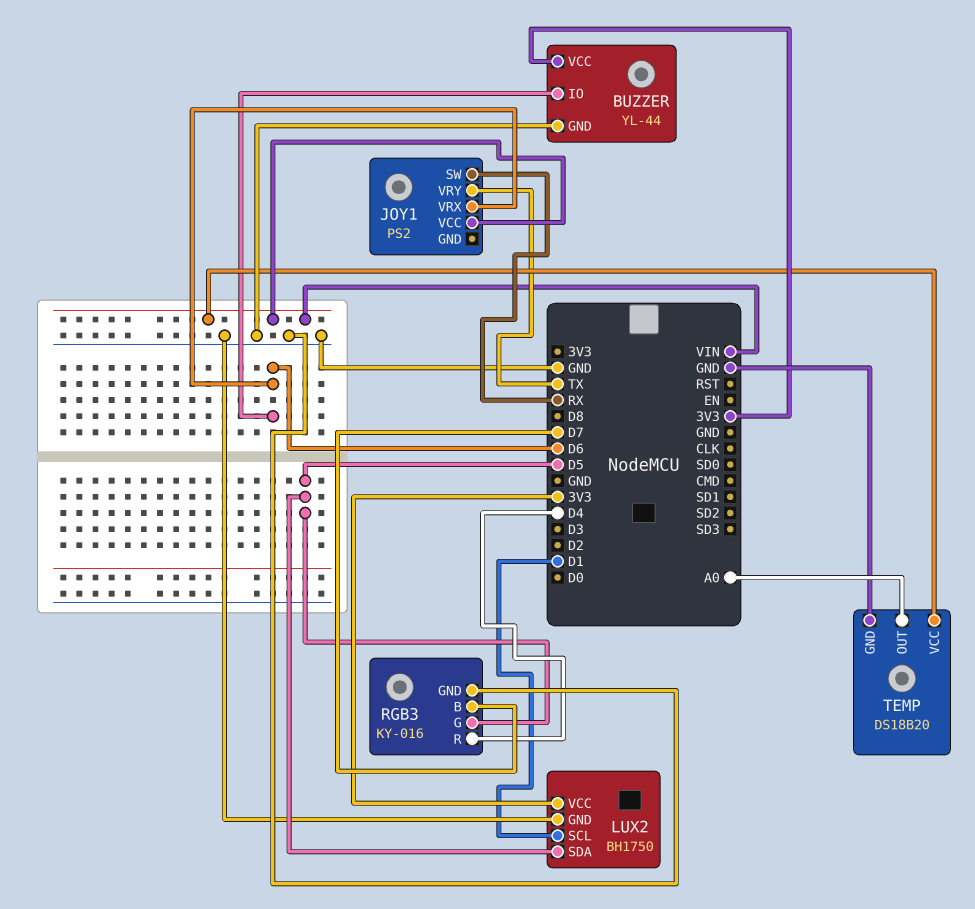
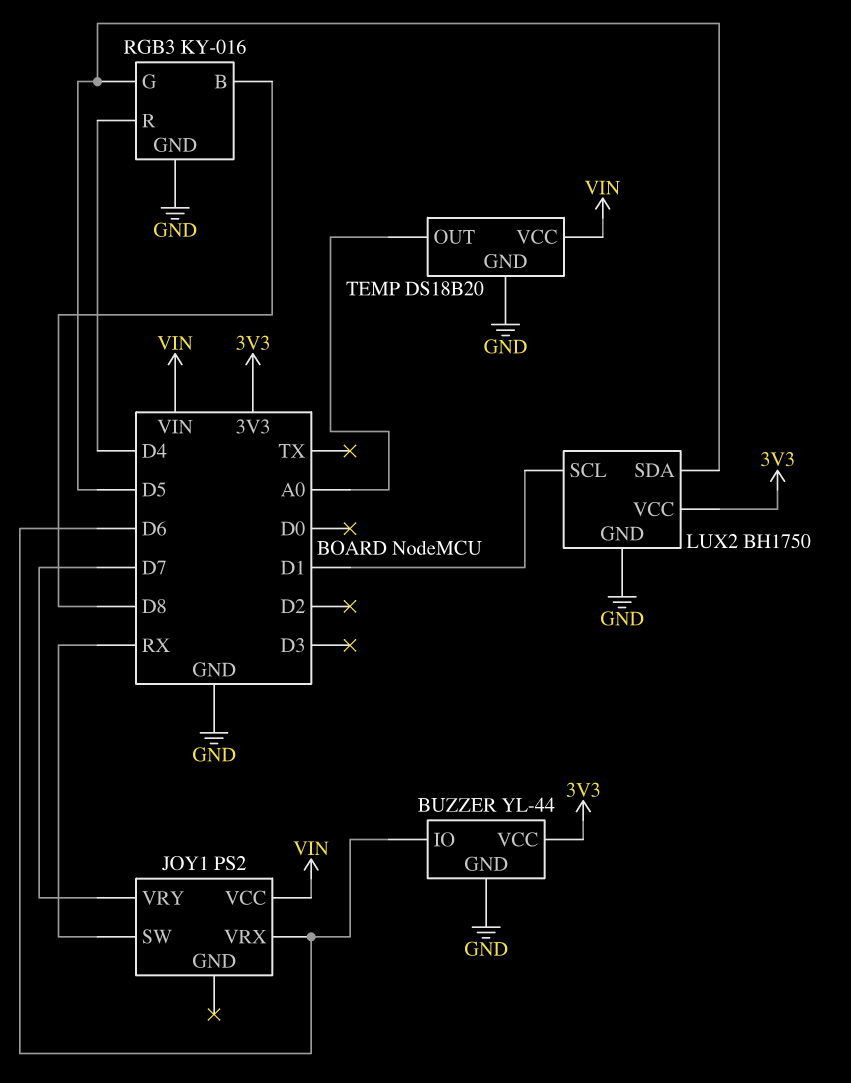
JOY1 pin VRY: TX -> D7
RGB3 pin B: D7 -> D8

